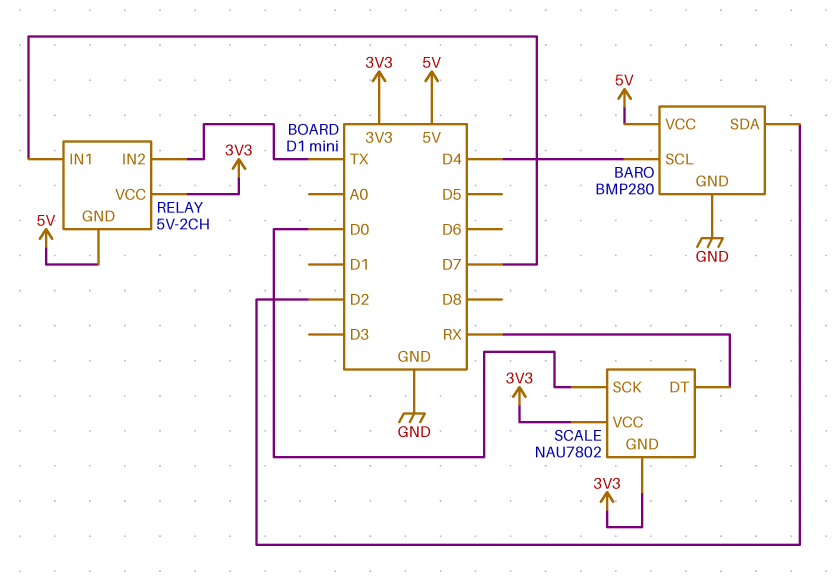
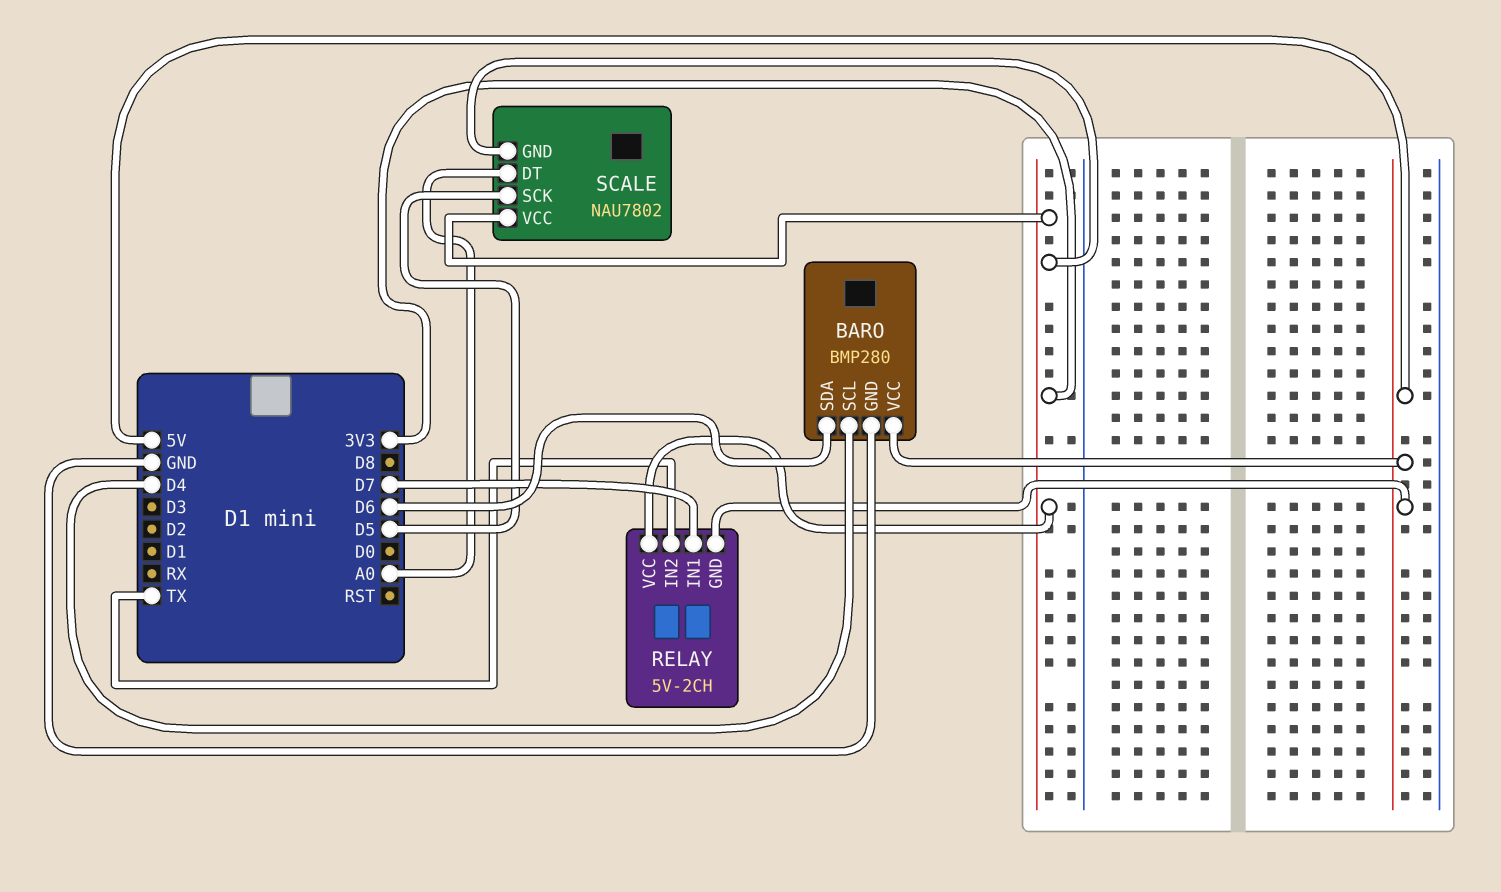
BARO pin SDA: D2 -> D6
SCALE pin DT: RX -> A0
SCALE pin SCK: D0 -> D5

